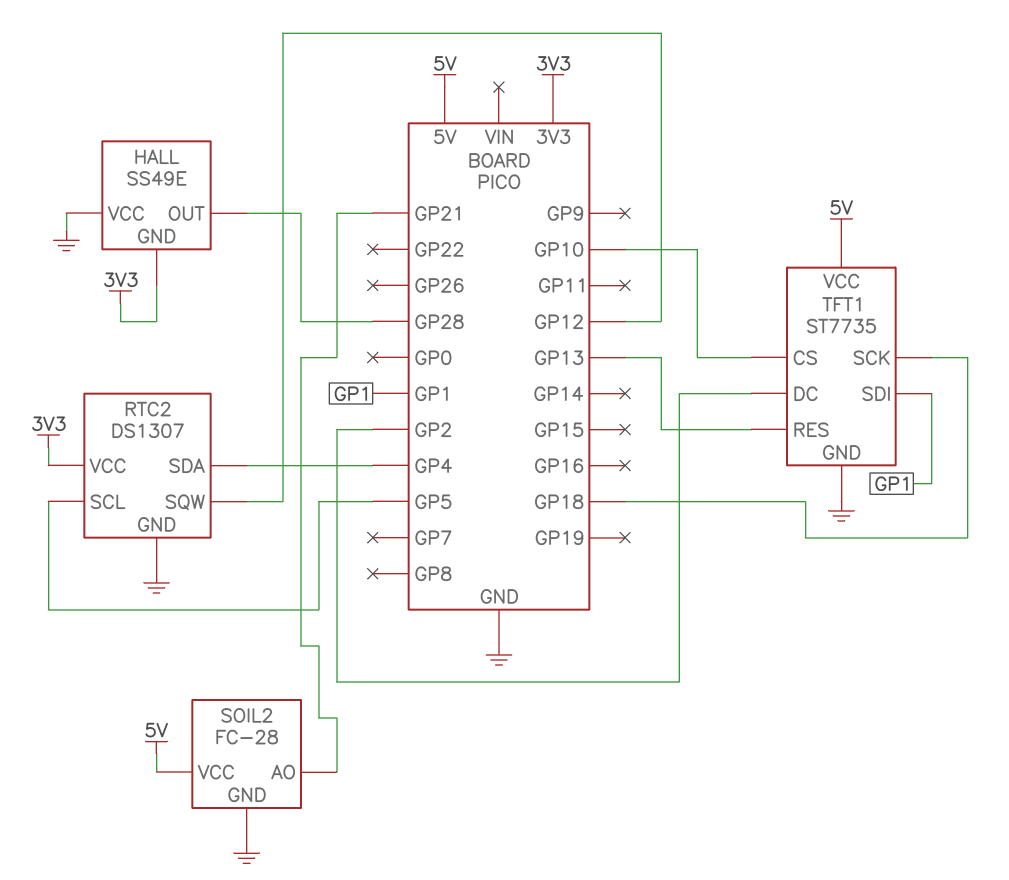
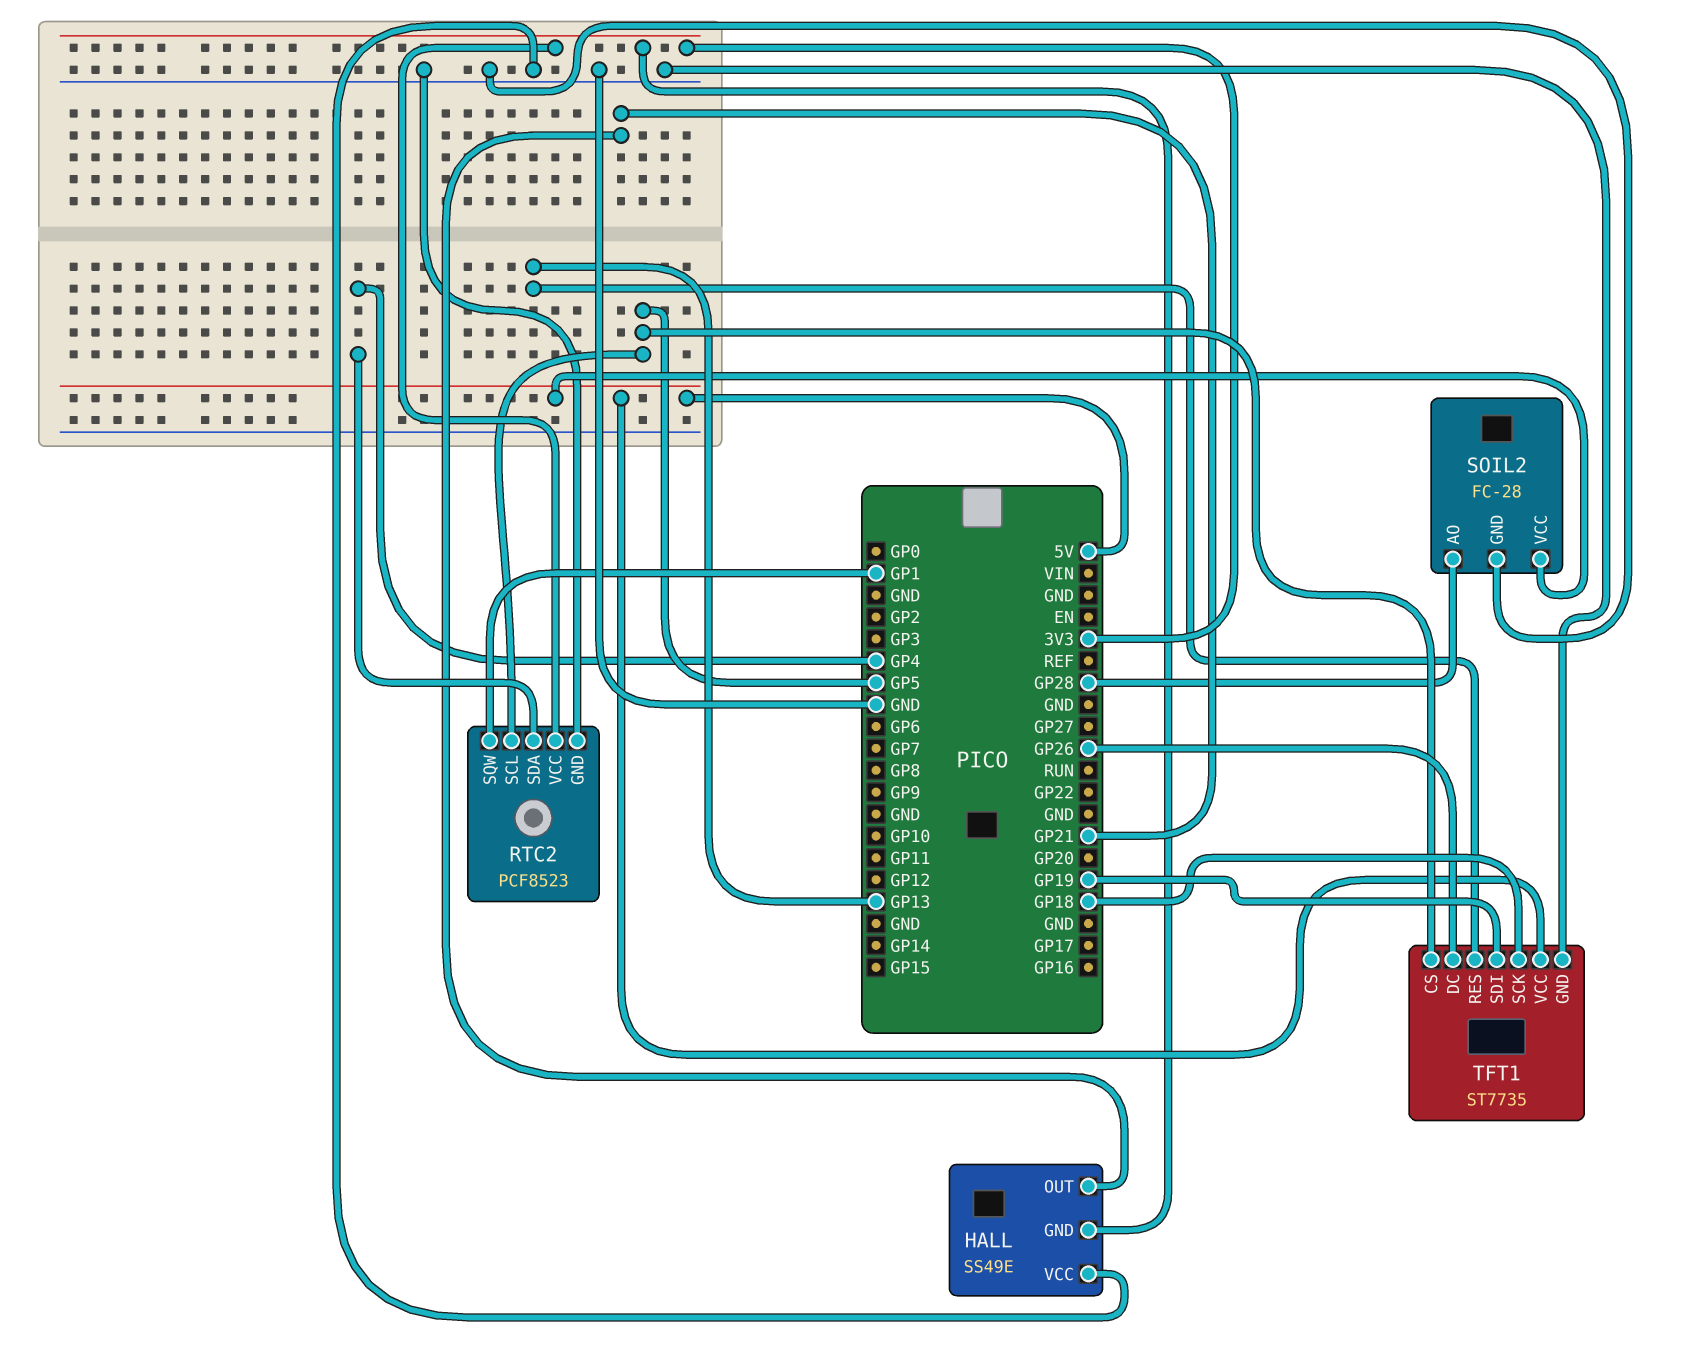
HALL pin OUT: GP28 -> GP21
RTC2: DS1307 -> PCF8523
RTC2 pin SQW: GP12 -> GP1
SOIL2 pin AO: GP21 -> GP28
TFT1 pin CS: GP10 -> GP5
TFT1 pin DC: GP2 -> GP26
TFT1 pin SDI: GP1 -> GP19

